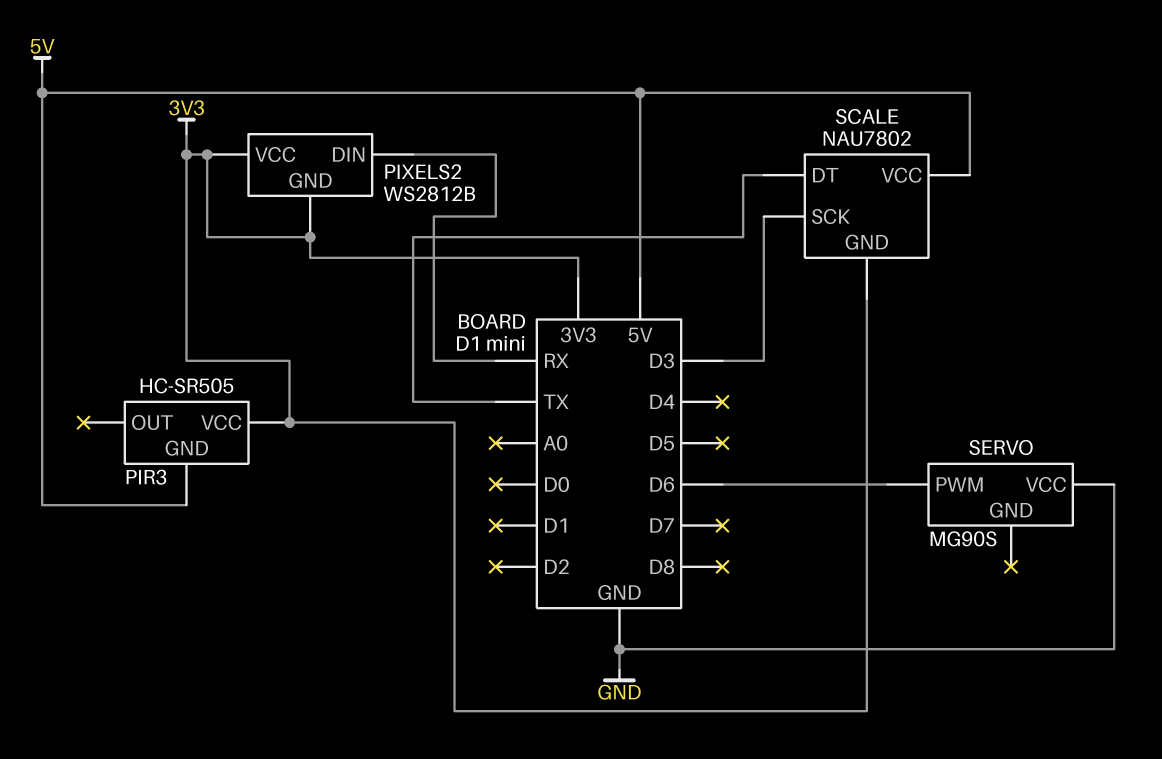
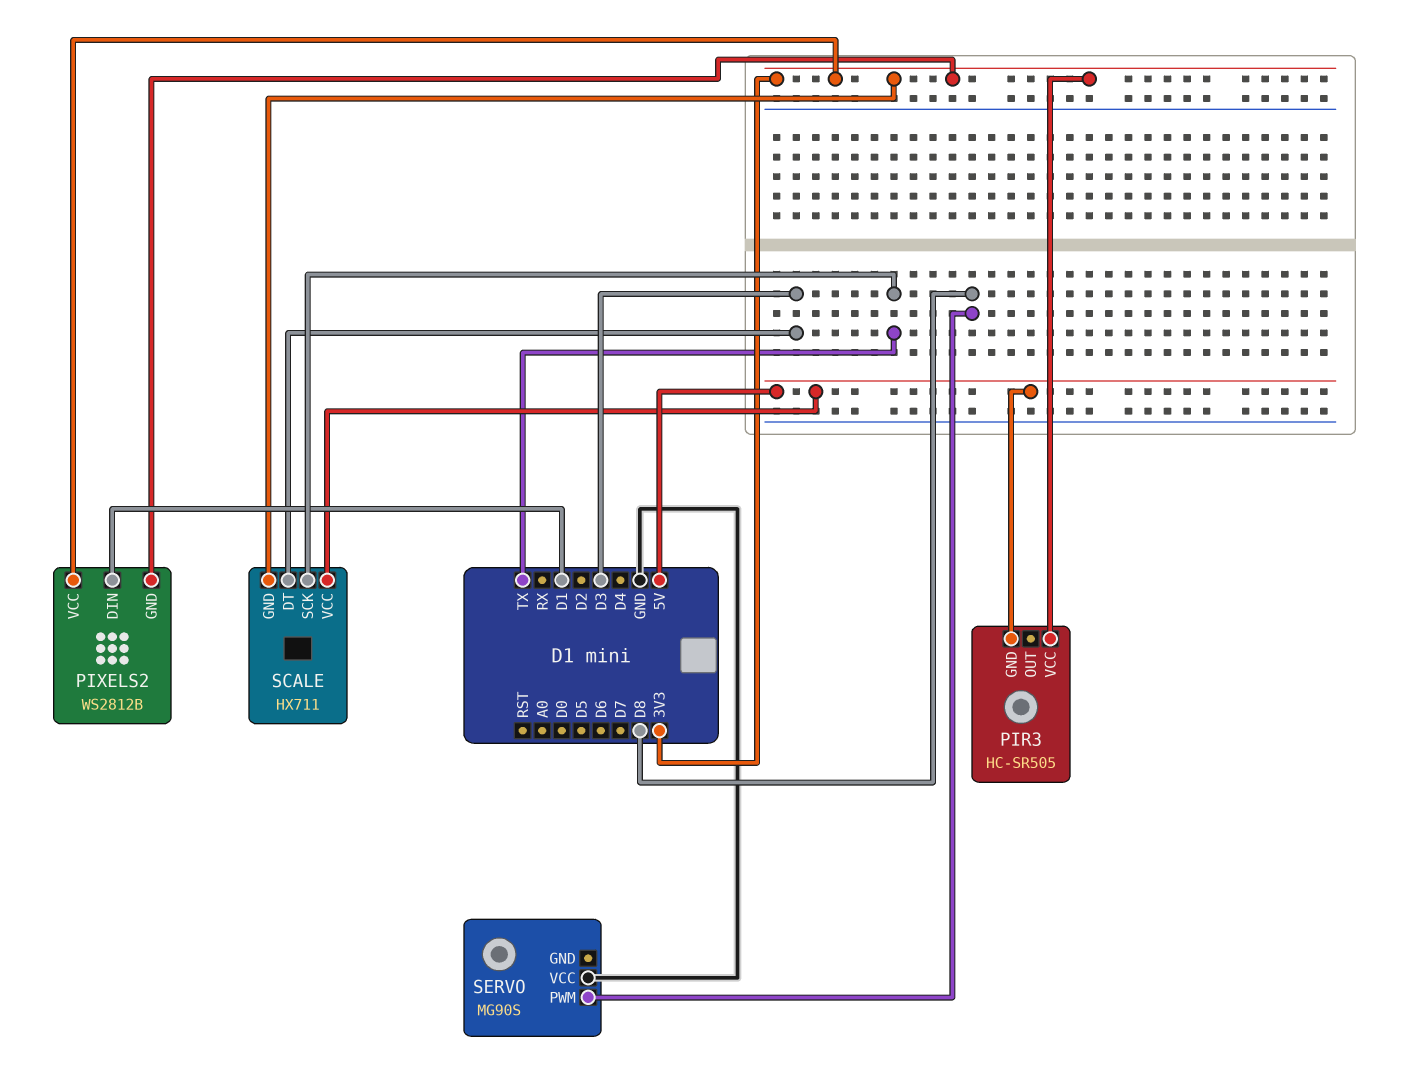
PIXELS2 pin DIN: RX -> D1
SCALE: NAU7802 -> HX711
SCALE pin DT: TX -> D3
SCALE pin SCK: D3 -> TX
SERVO pin PWM: D6 -> D8

